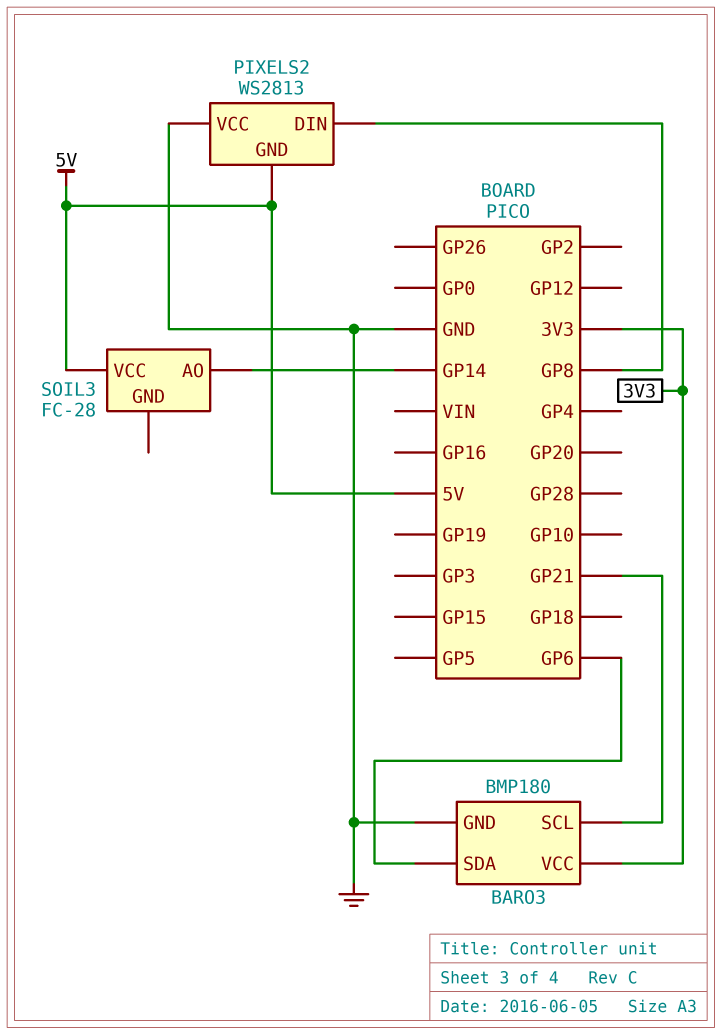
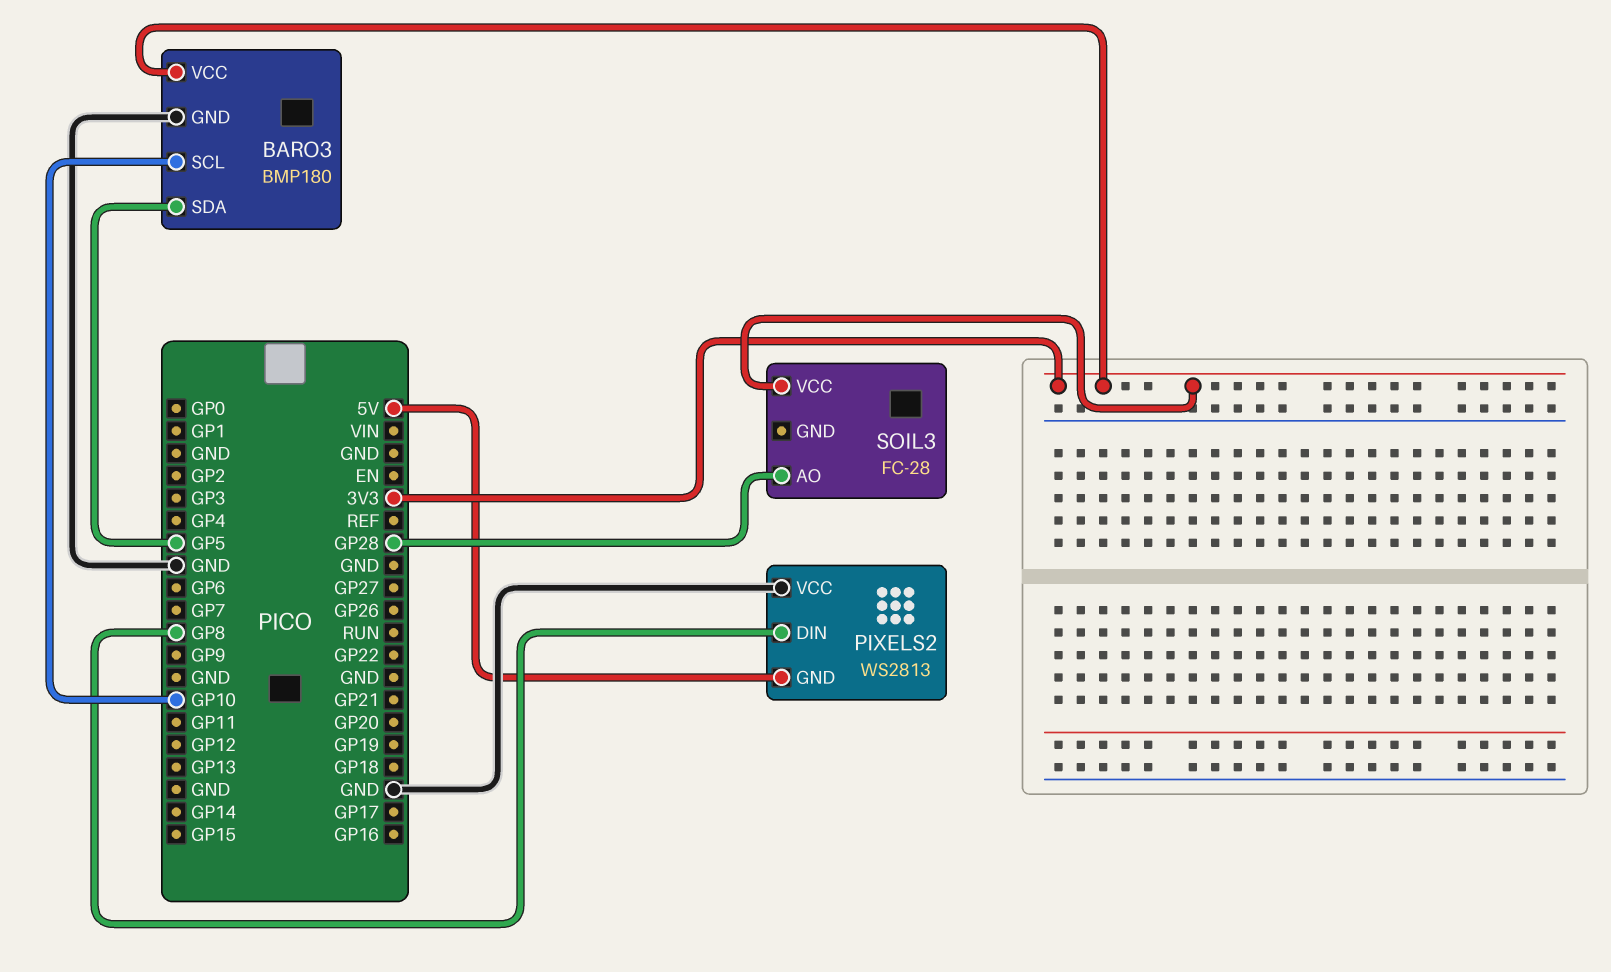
BARO3 pin SCL: GP21 -> GP10
BARO3 pin SDA: GP6 -> GP5
SOIL3 pin AO: GP14 -> GP28
SOIL3 pin VCC: 5V -> 3V3

